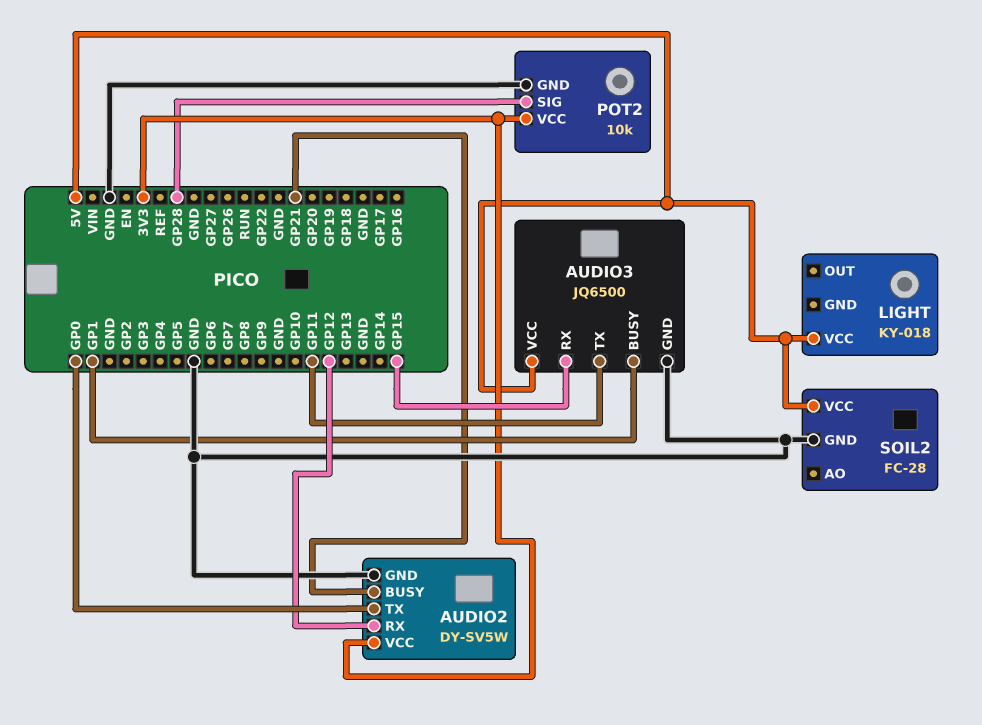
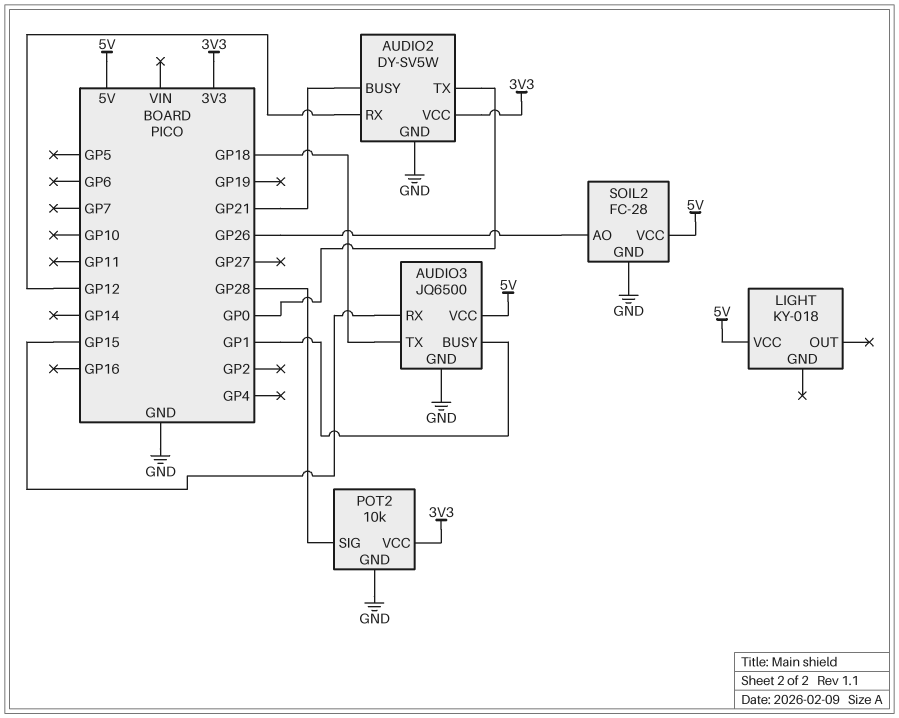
AUDIO3 pin TX: GP11 -> GP18
SOIL2 pin AO: none -> GP26

